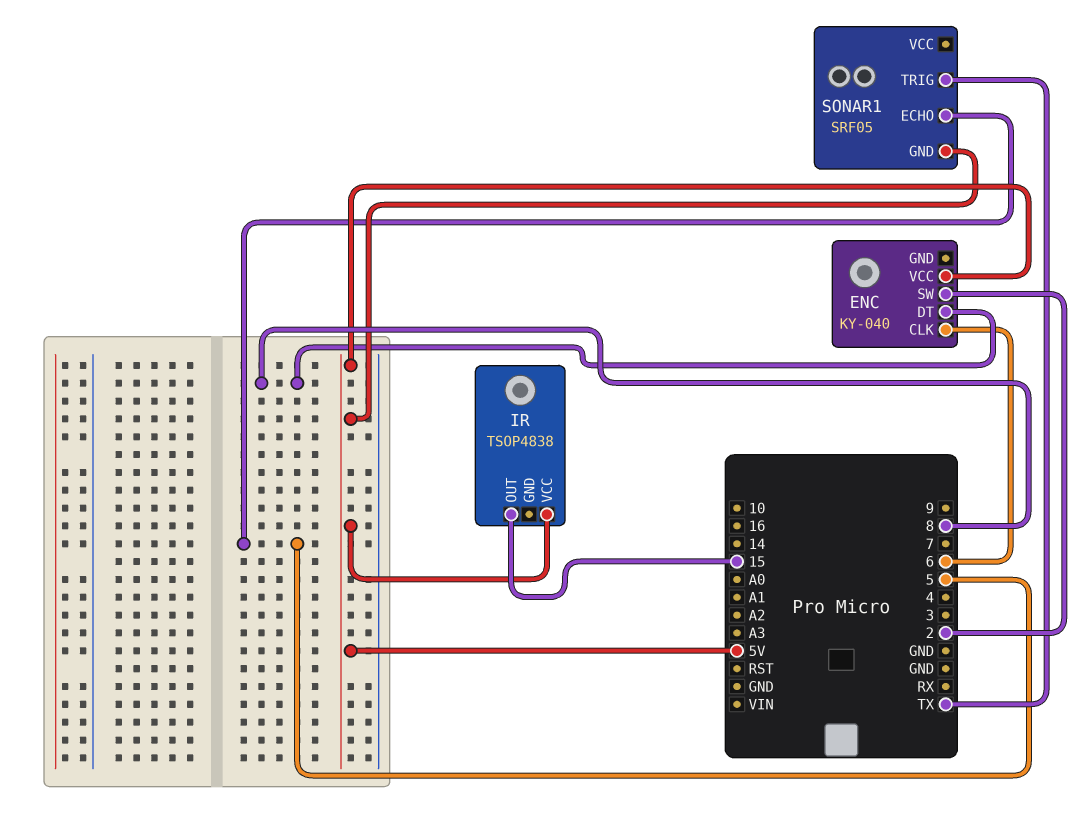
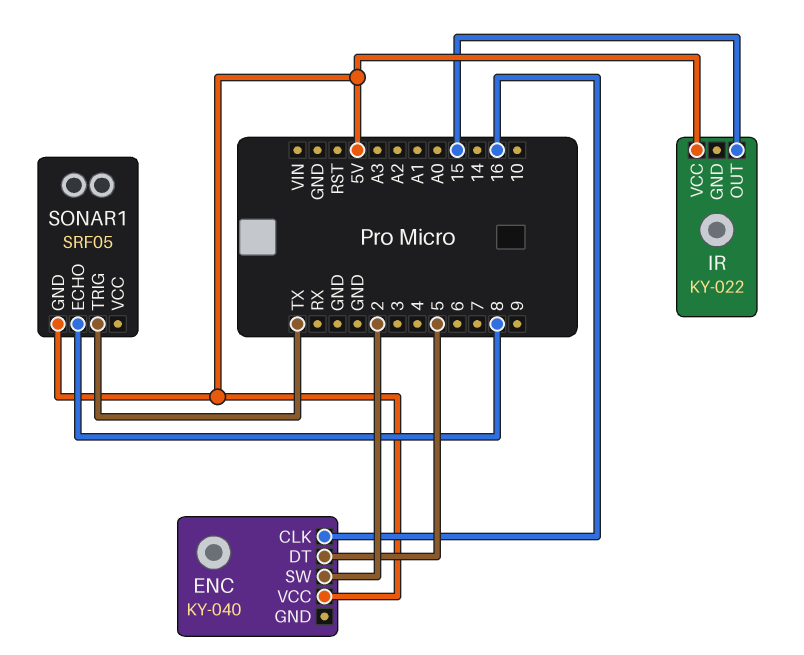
ENC pin CLK: 6 -> 16
ENC pin DT: 8 -> 5
IR: TSOP4838 -> KY-022
SONAR1 pin ECHO: 5 -> 8

